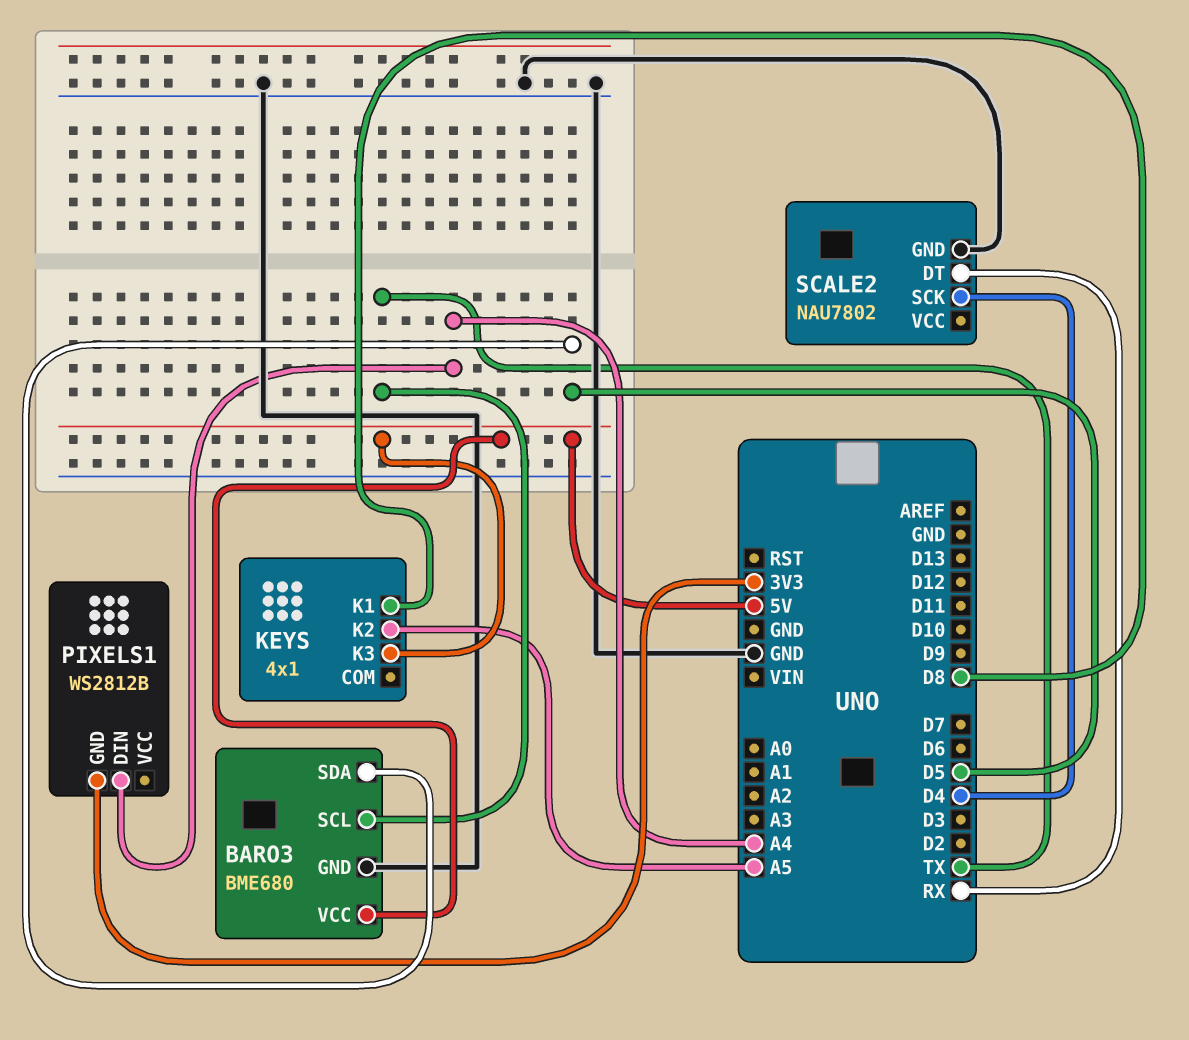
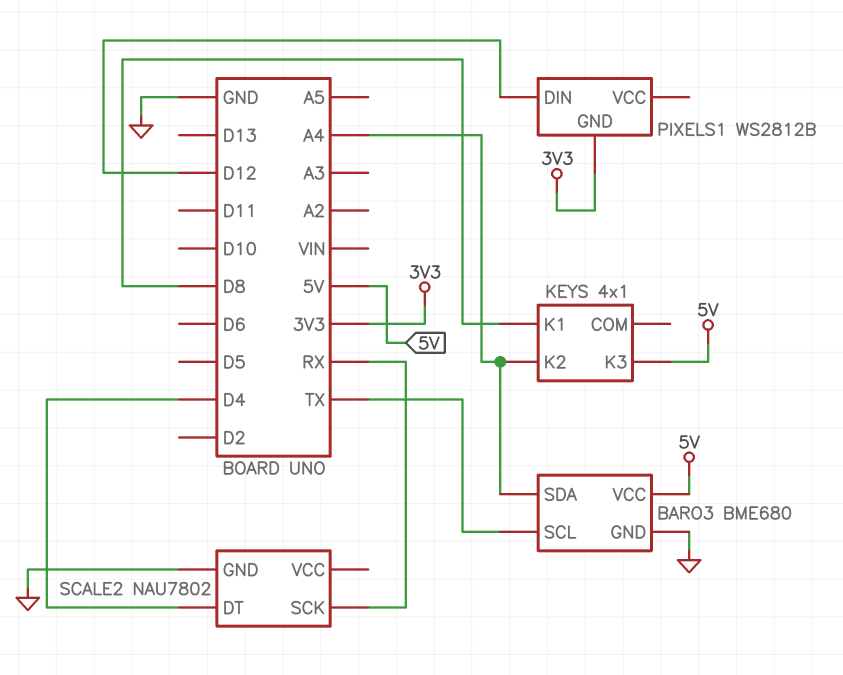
BARO3 pin SDA: D5 -> A4
KEYS pin K2: A5 -> A4
PIXELS1 pin DIN: A4 -> D12
SCALE2 pin DT: RX -> D4
SCALE2 pin SCK: D4 -> RX

